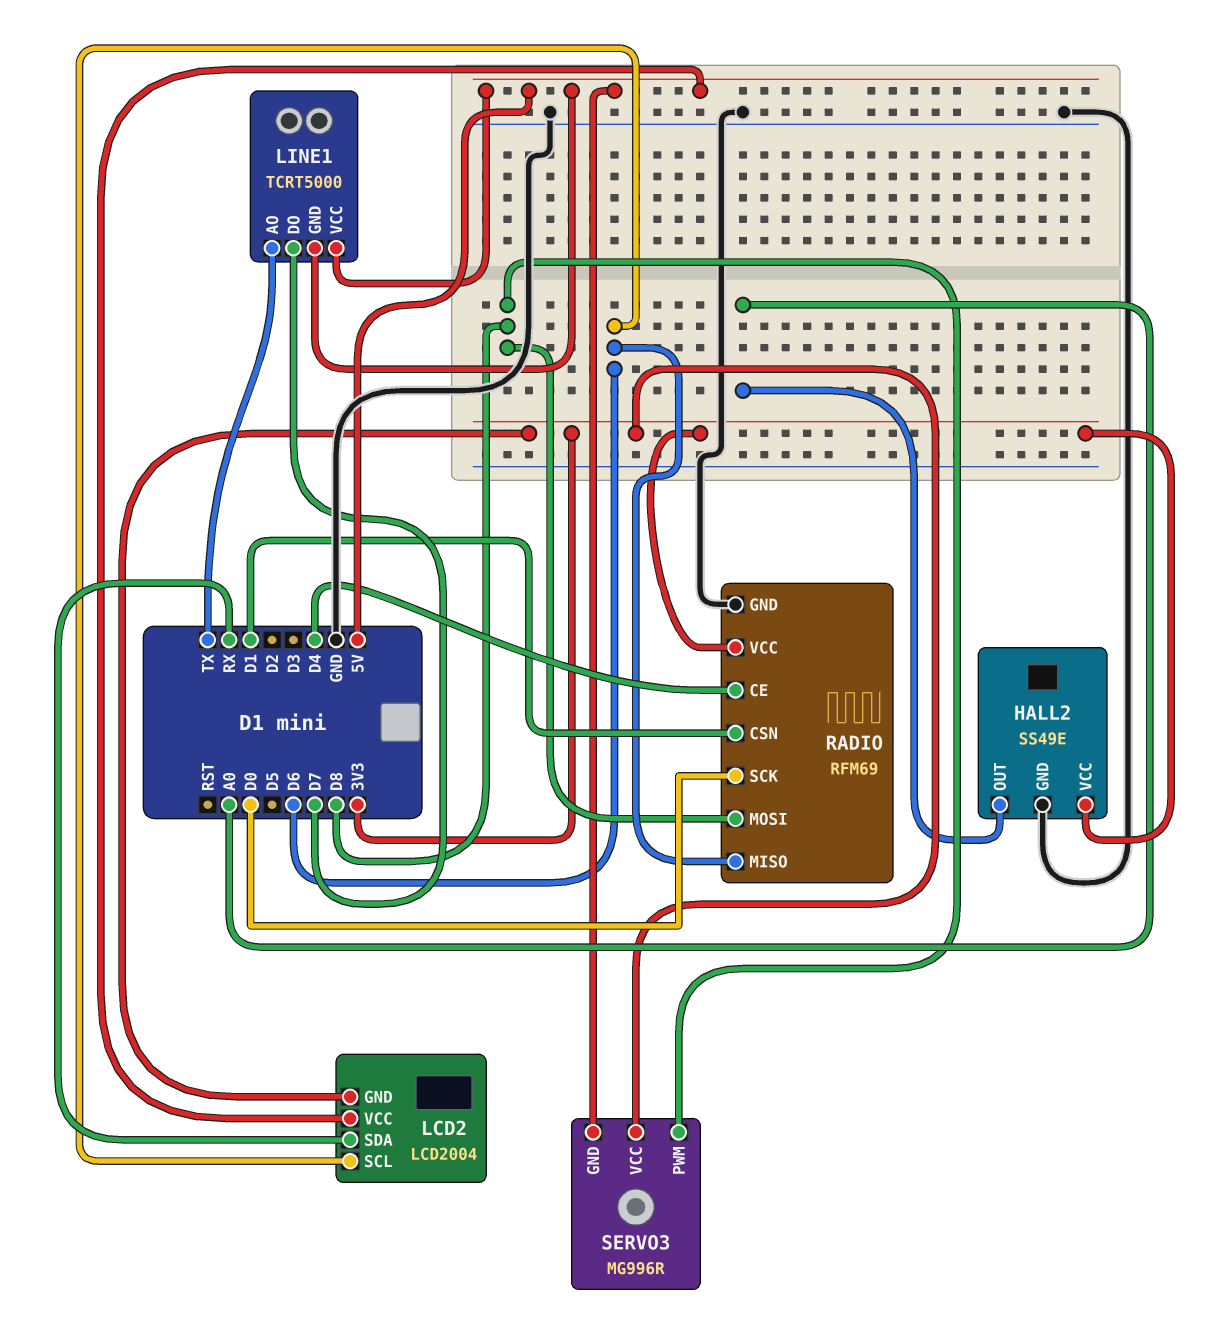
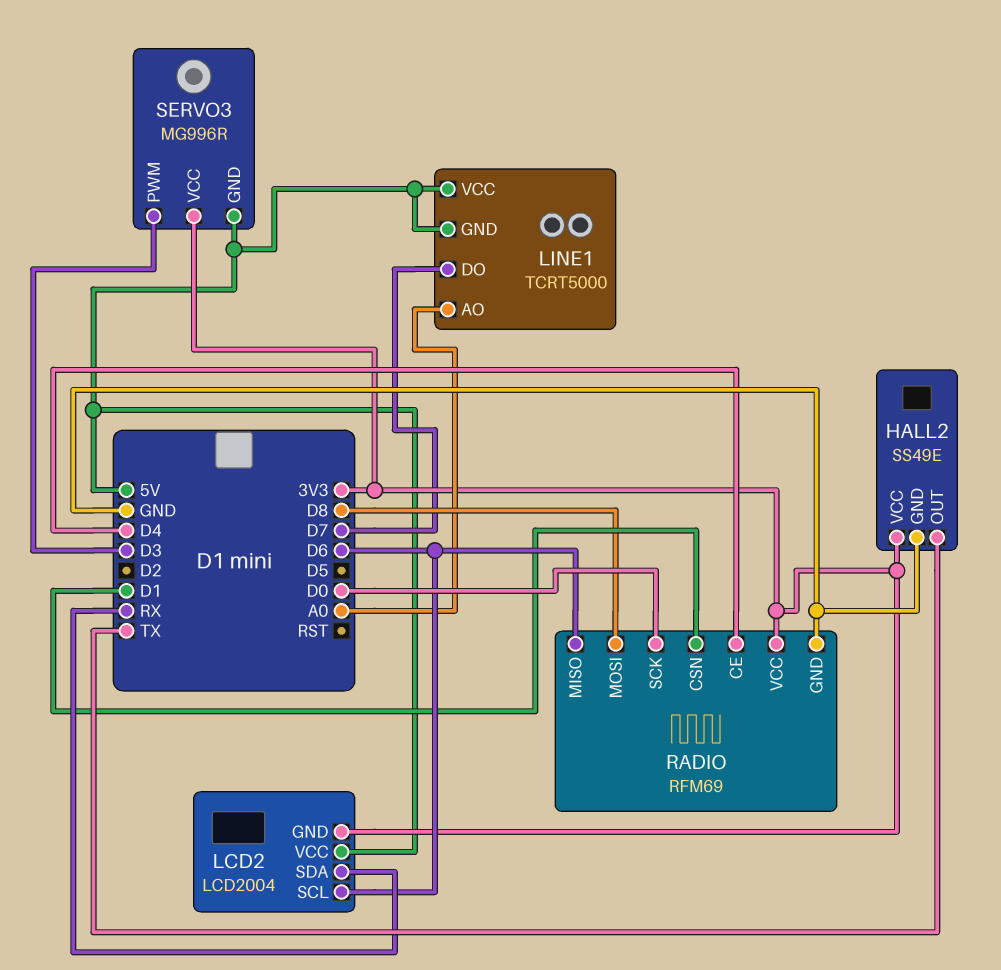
HALL2 pin OUT: A0 -> TX
LINE1 pin AO: TX -> A0
SERVO3 pin PWM: D8 -> D3

